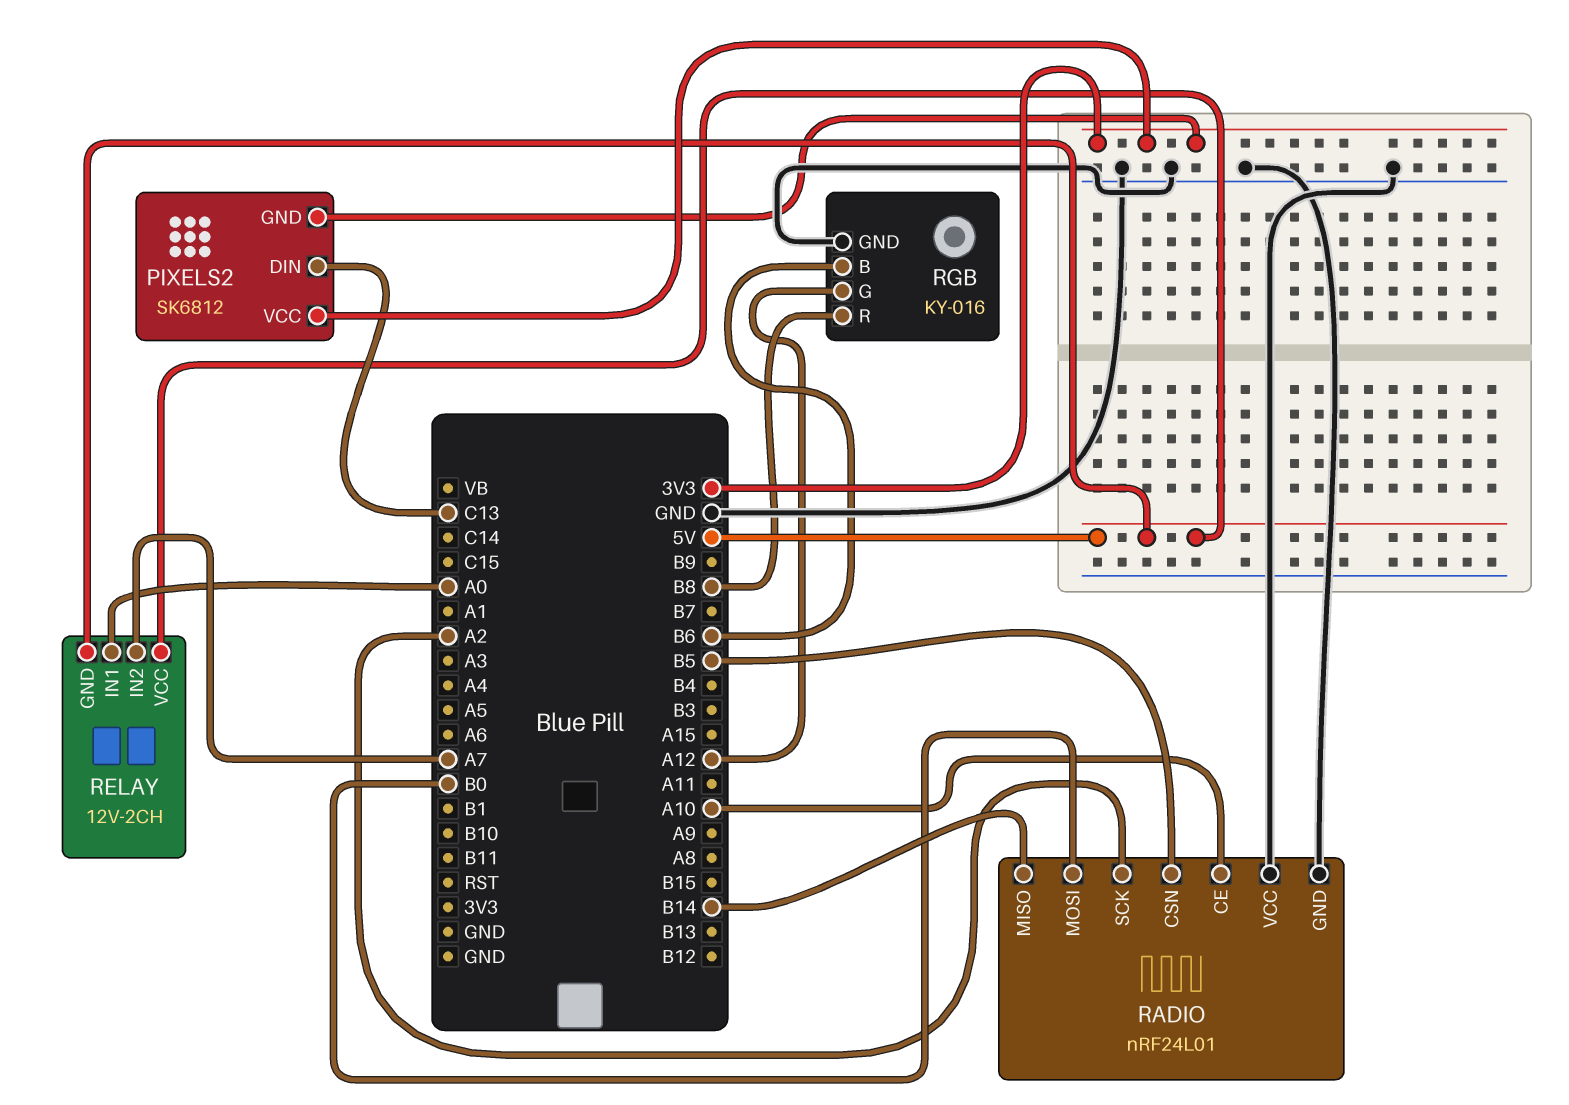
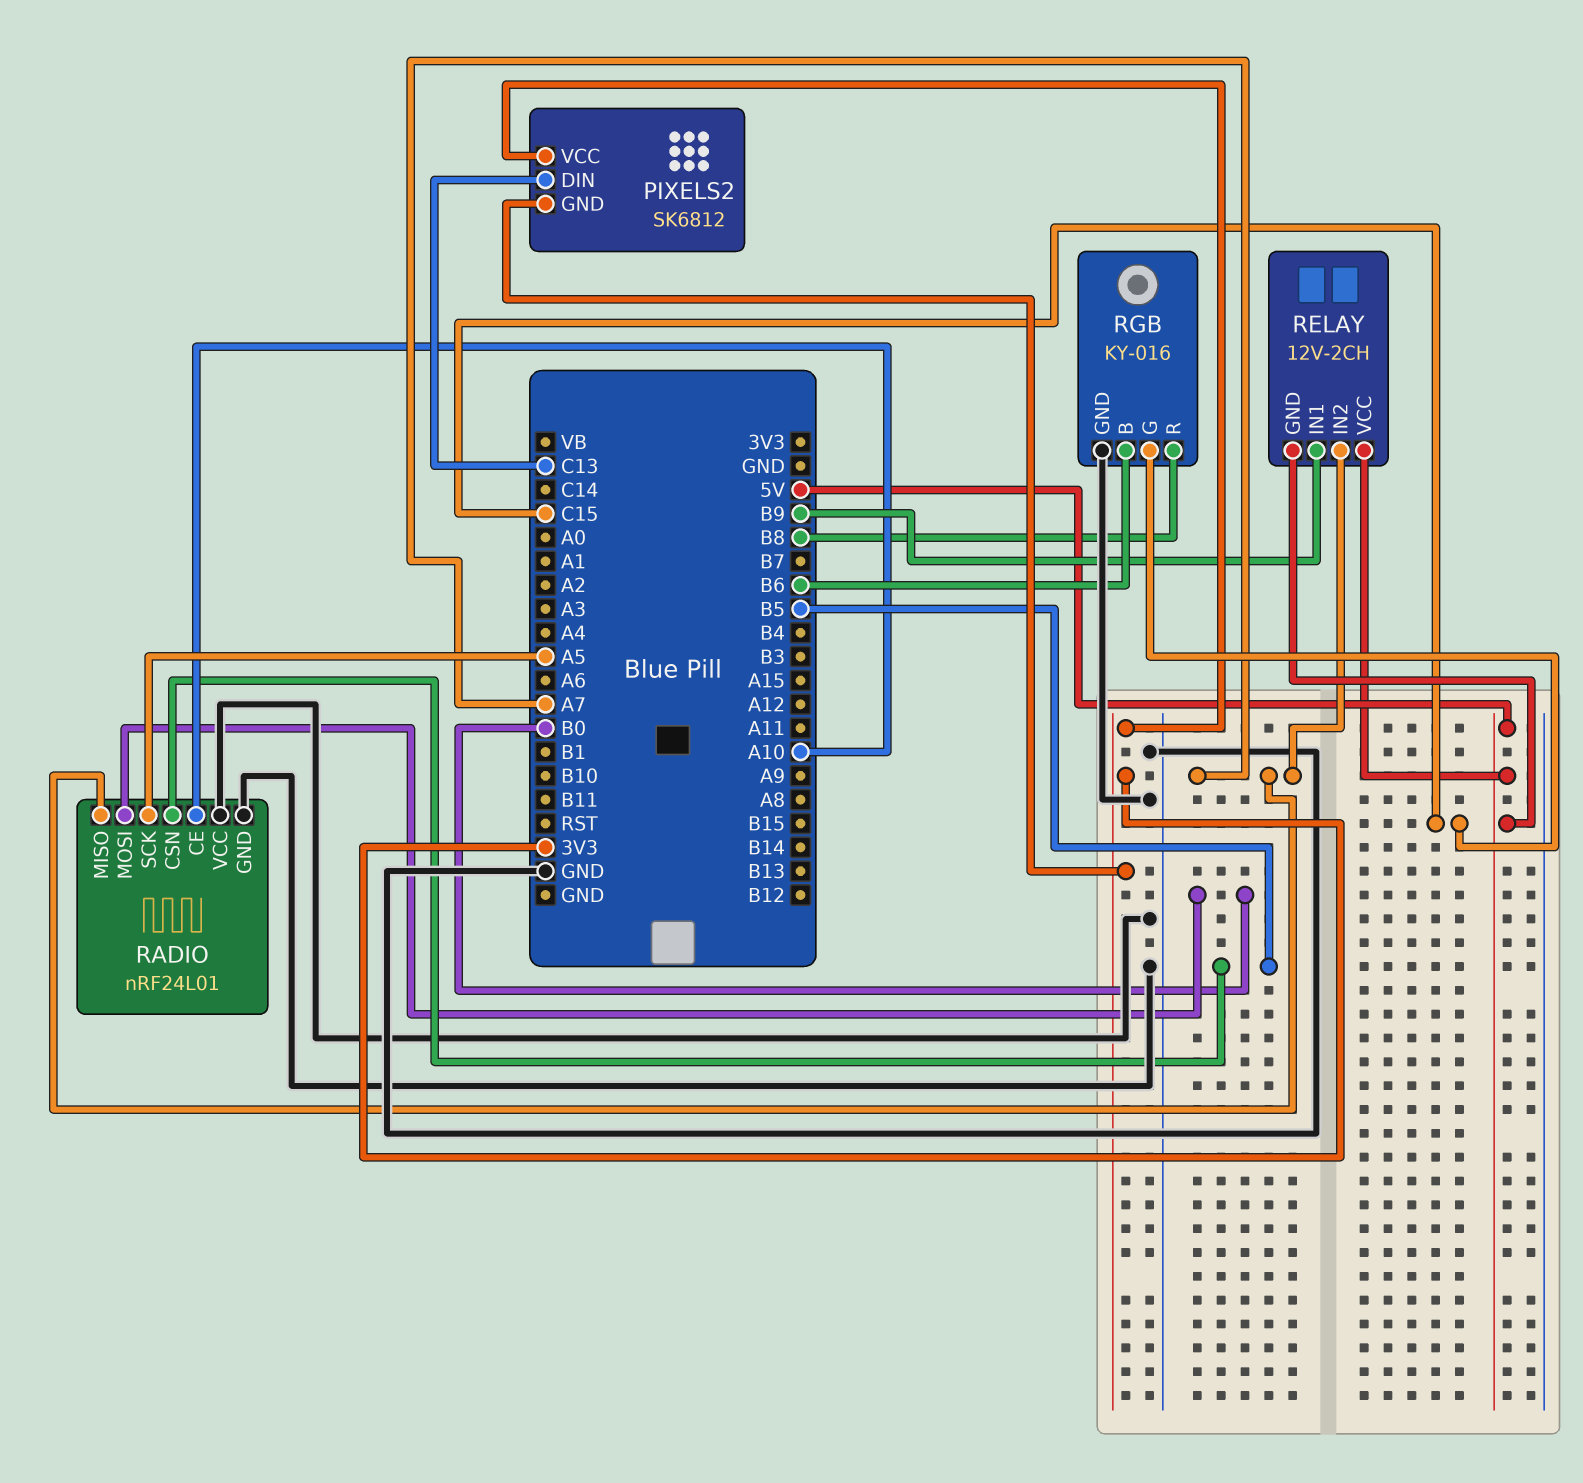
RADIO pin MISO: B14 -> A7
RADIO pin SCK: A2 -> A5
RELAY pin IN1: A0 -> B9
RGB pin G: A12 -> C15

